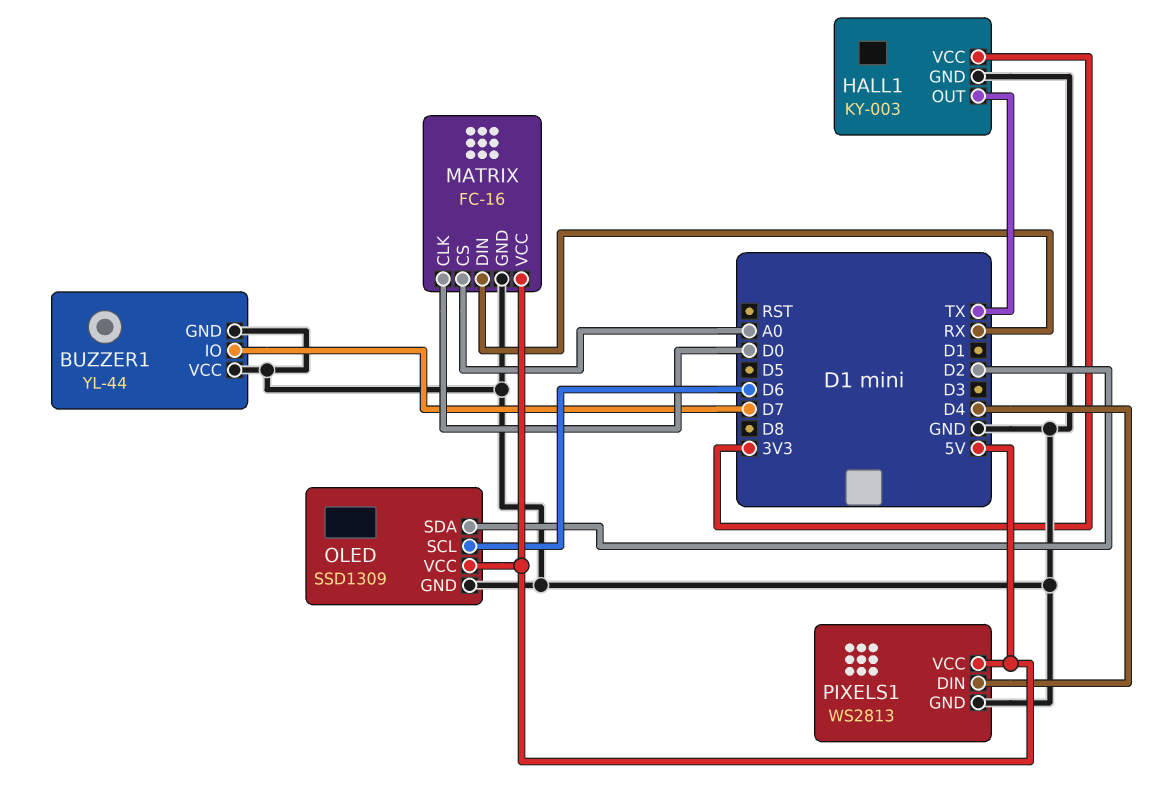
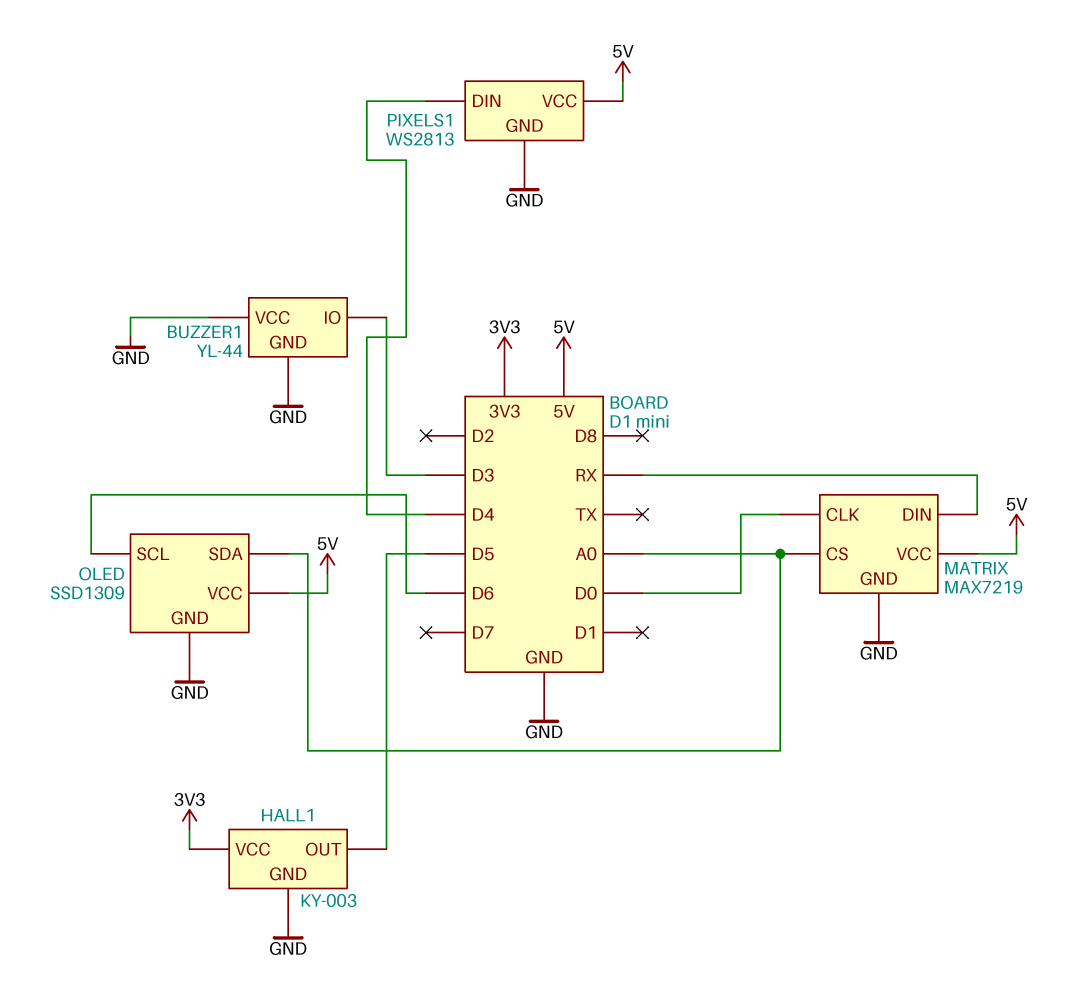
BUZZER1 pin IO: D7 -> D3
HALL1 pin OUT: TX -> D5
MATRIX: FC-16 -> MAX7219
OLED pin SDA: D2 -> A0

